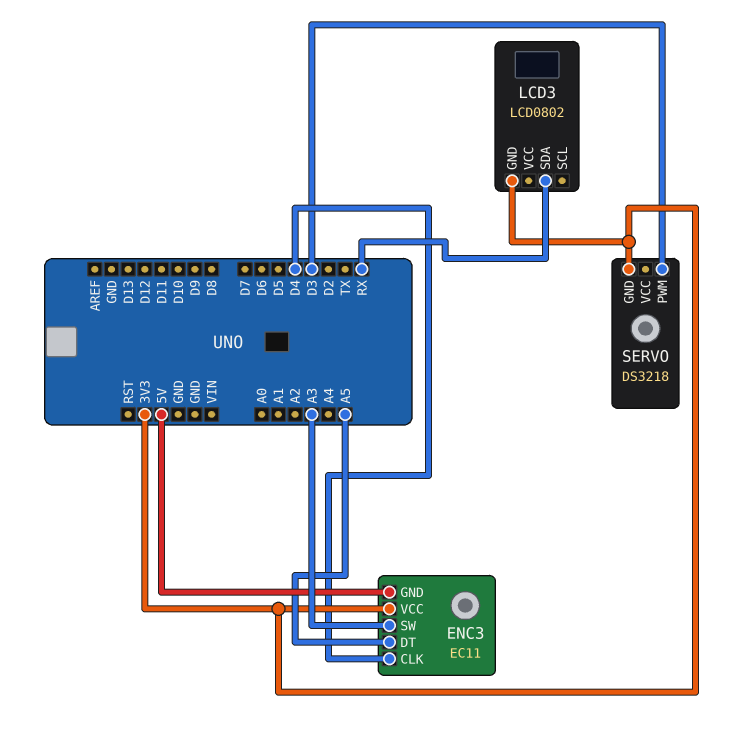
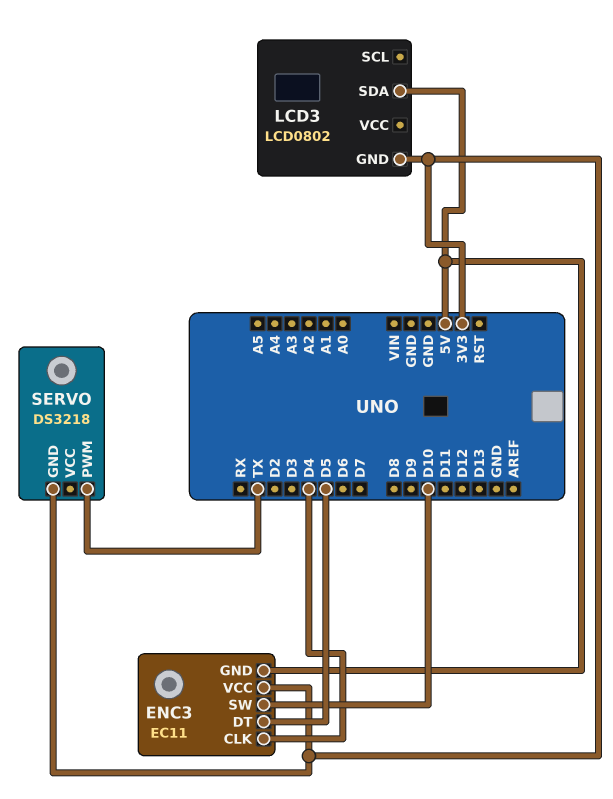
ENC3 pin DT: A5 -> D5
ENC3 pin SW: A3 -> D10
LCD3 pin SDA: RX -> 5V
SERVO pin PWM: D3 -> TX

